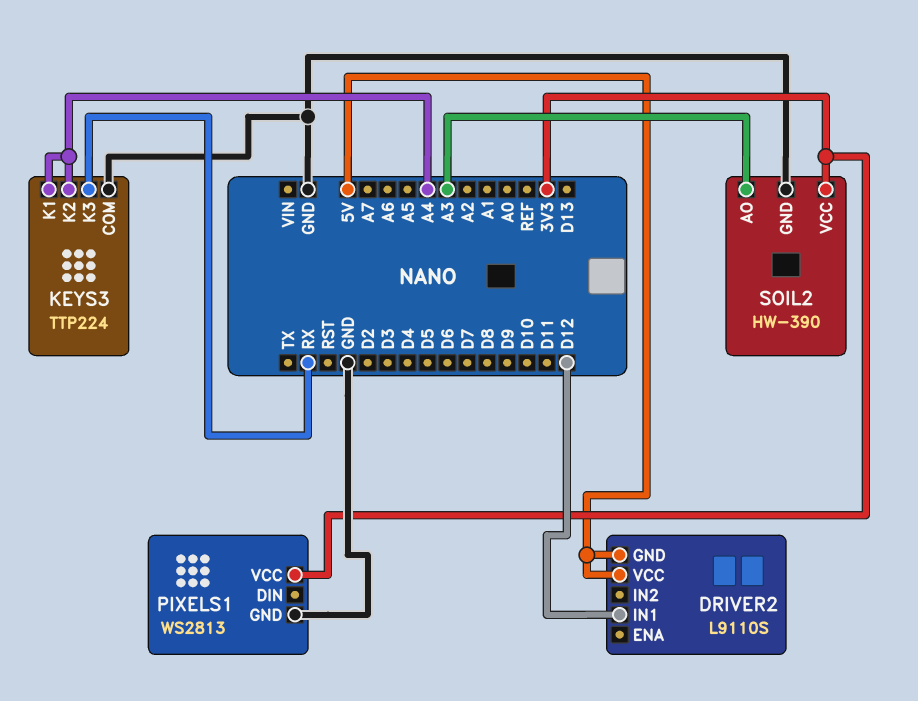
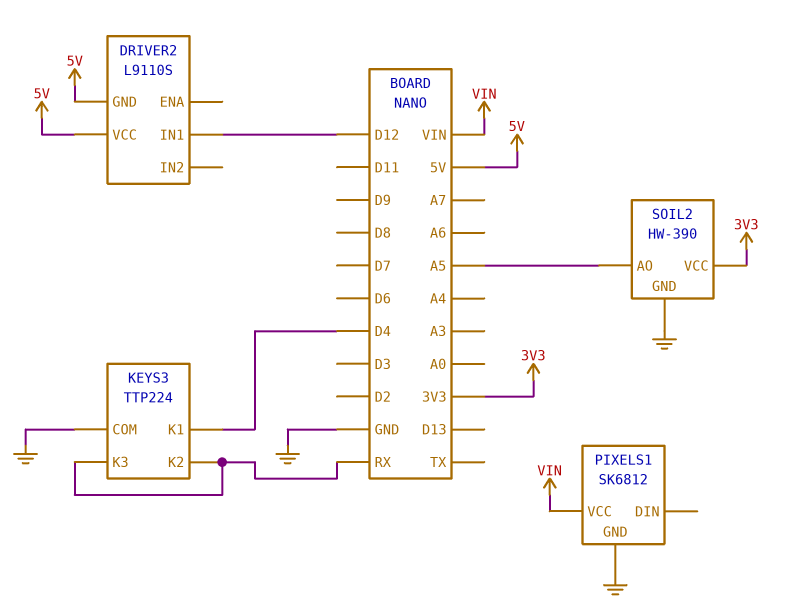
KEYS3 pin K1: A4 -> D4
KEYS3 pin K2: A4 -> RX
PIXELS1: WS2813 -> SK6812
PIXELS1 pin VCC: 3V3 -> VIN
SOIL2 pin AO: A3 -> A5

